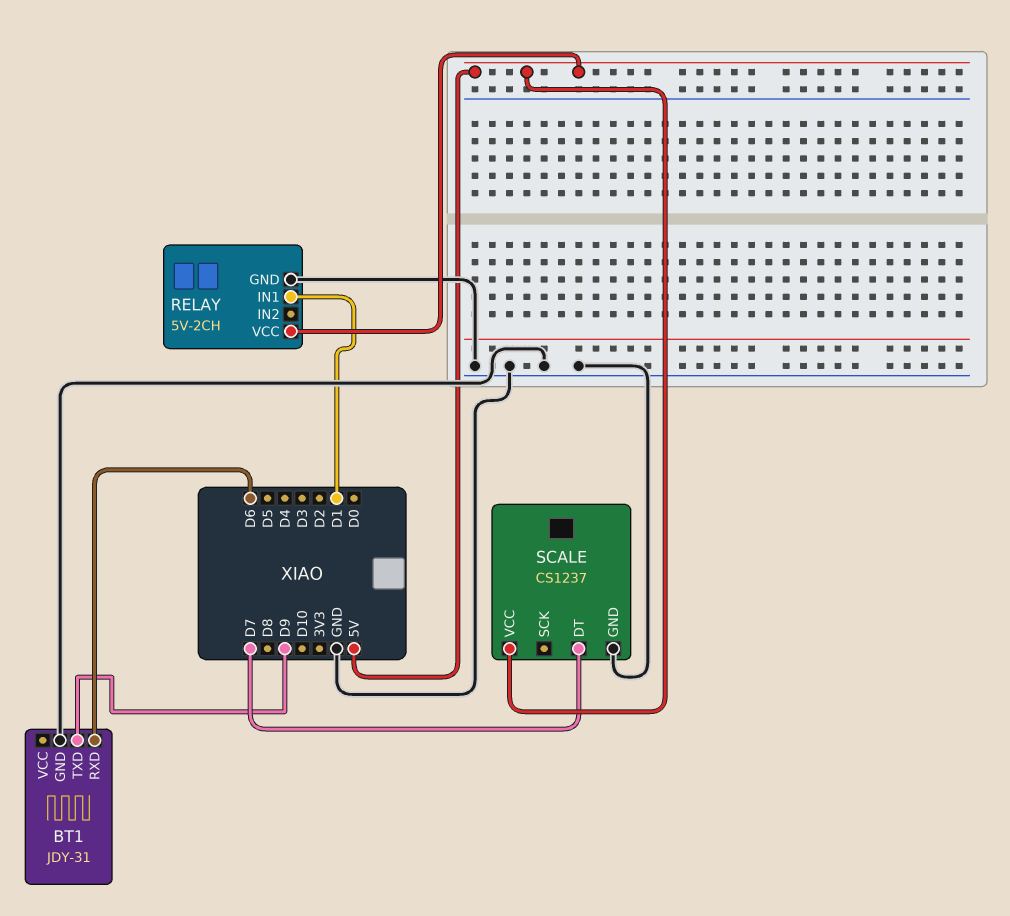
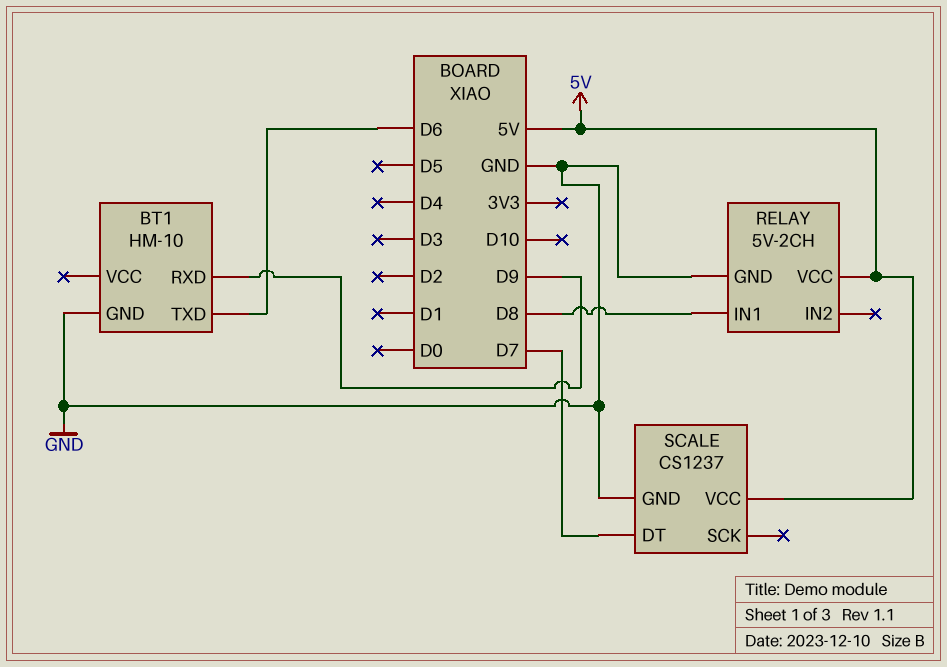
BT1: JDY-31 -> HM-10
BT1 pin RXD: D6 -> D9
BT1 pin TXD: D9 -> D6
RELAY pin IN1: D1 -> D8

